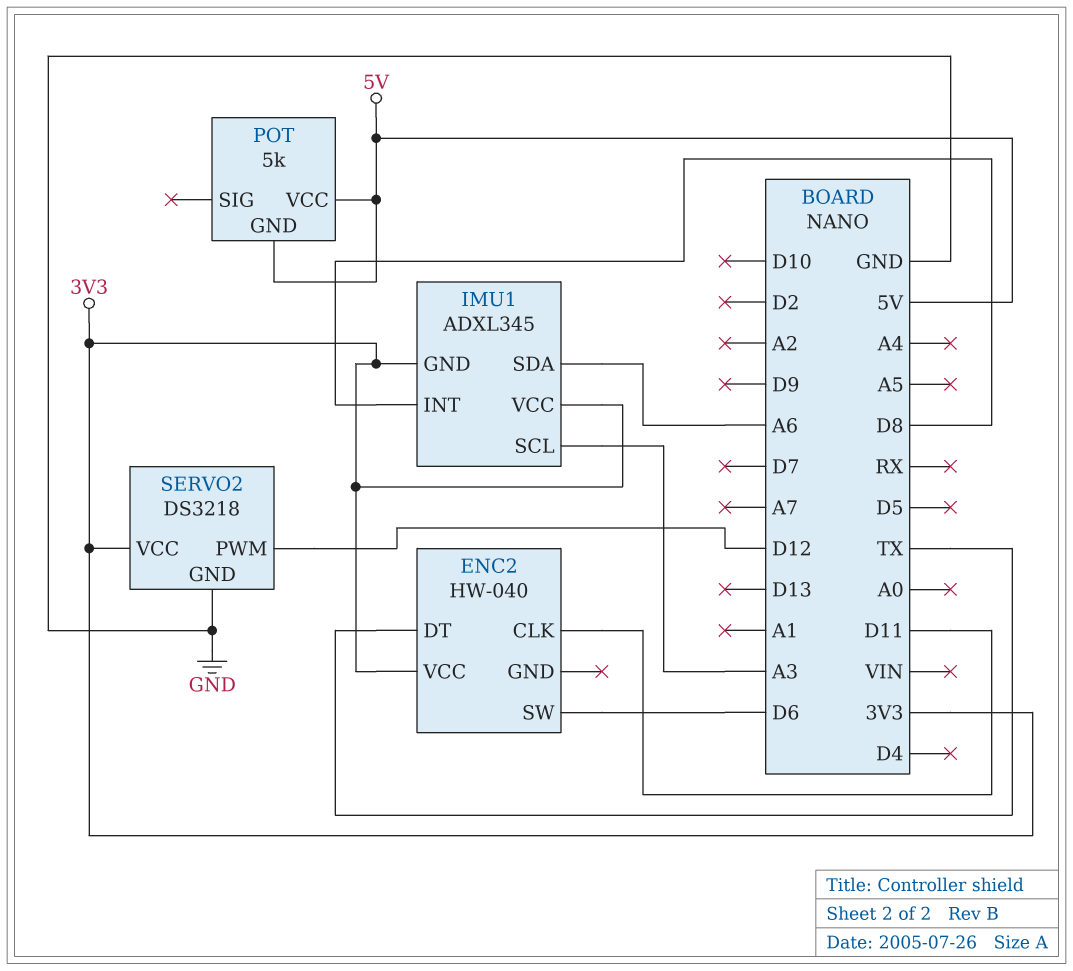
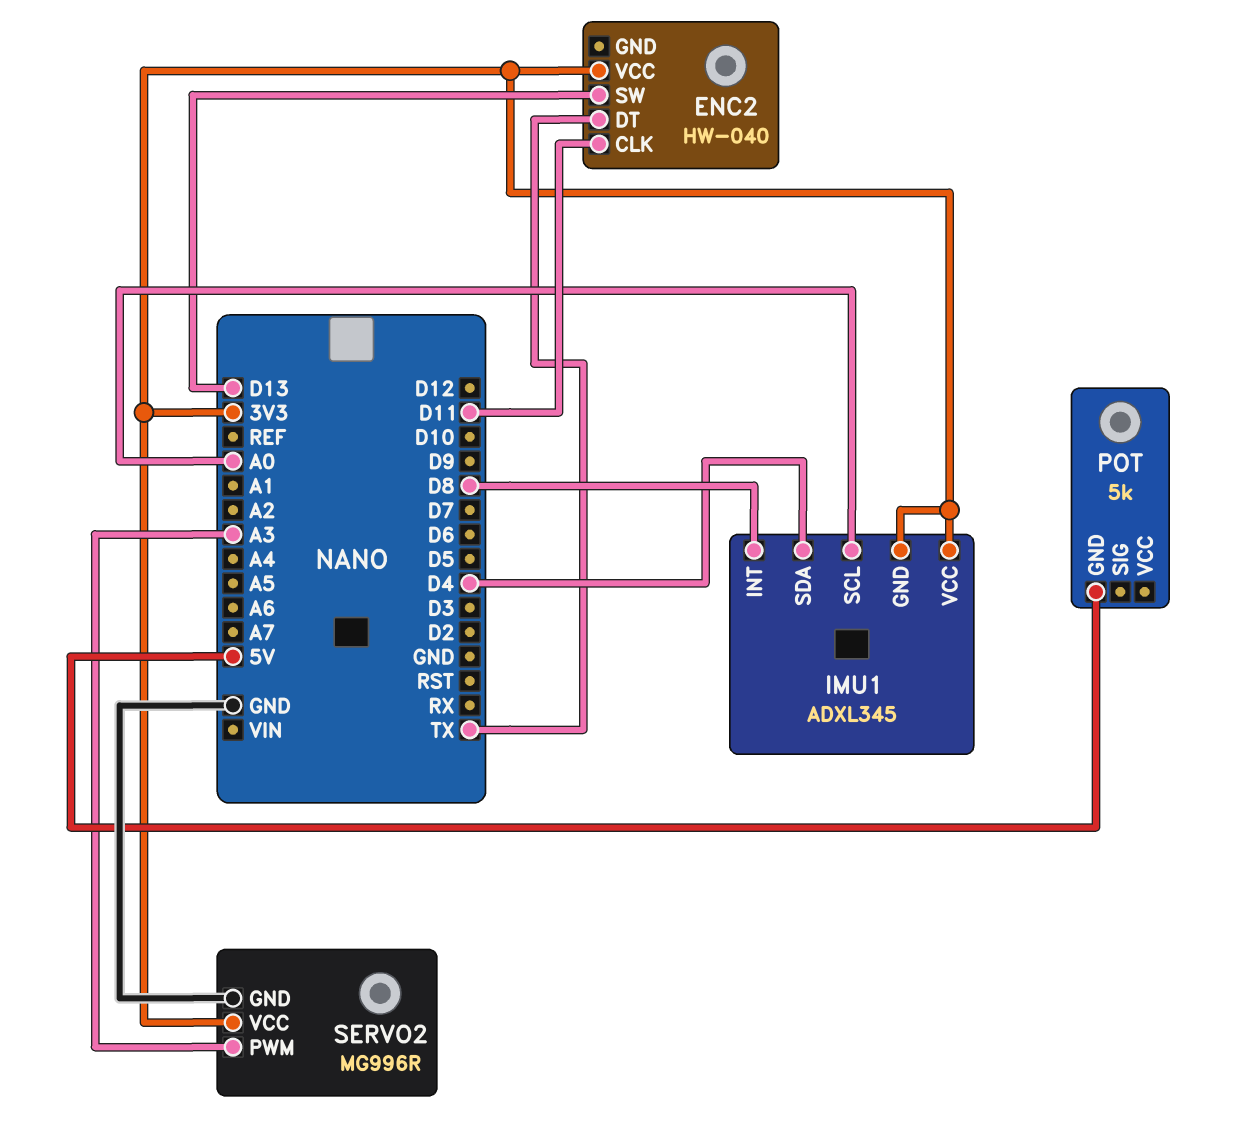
ENC2 pin SW: D6 -> D13
IMU1 pin SCL: A3 -> A0
IMU1 pin SDA: A6 -> D4
POT pin VCC: 5V -> none
SERVO2: DS3218 -> MG996R
SERVO2 pin PWM: D12 -> A3

